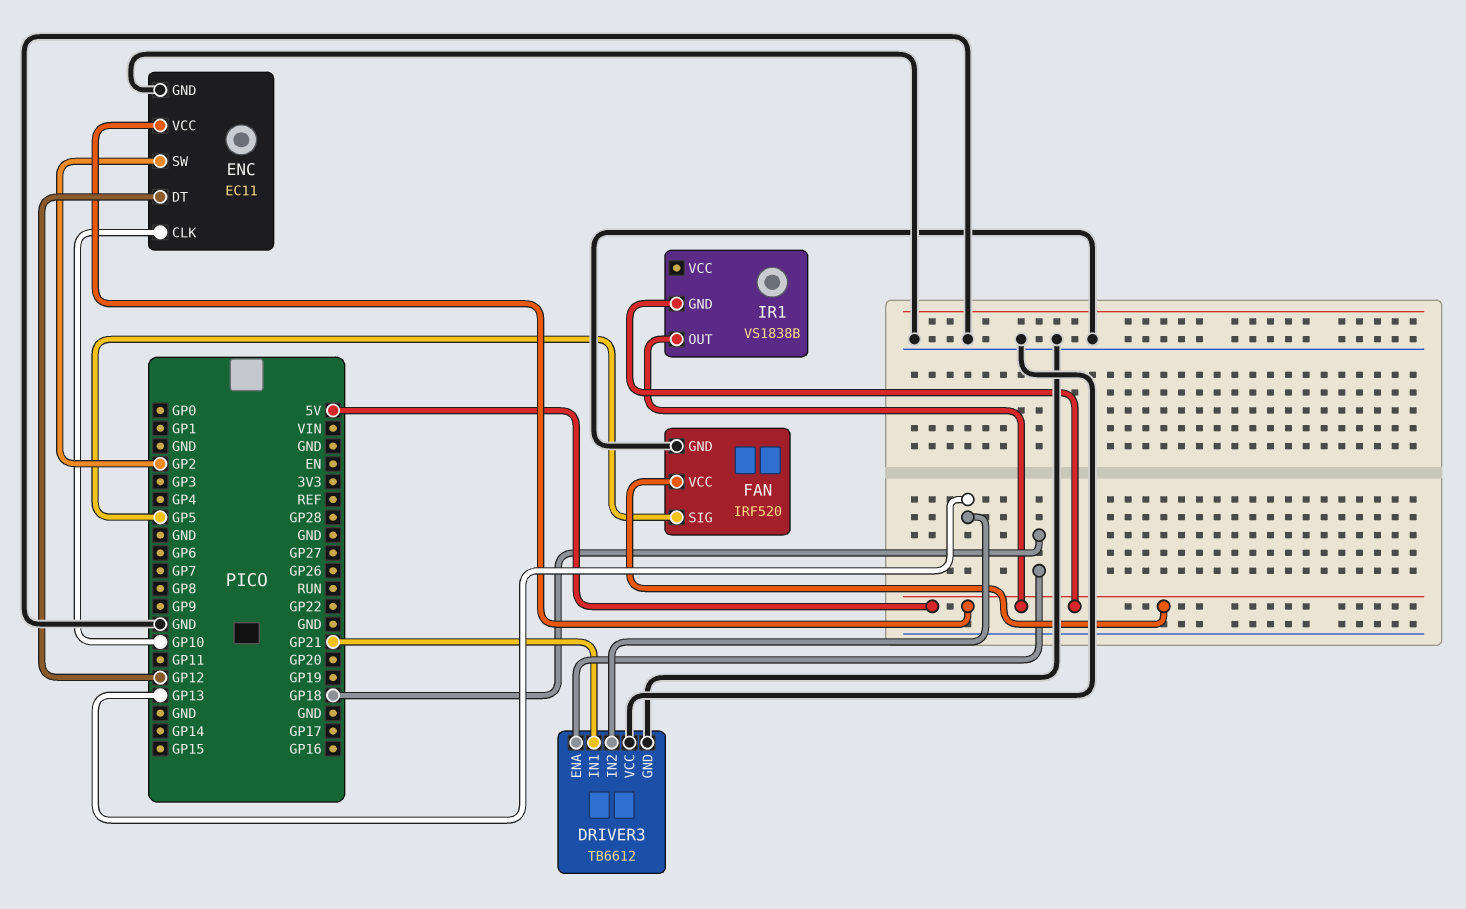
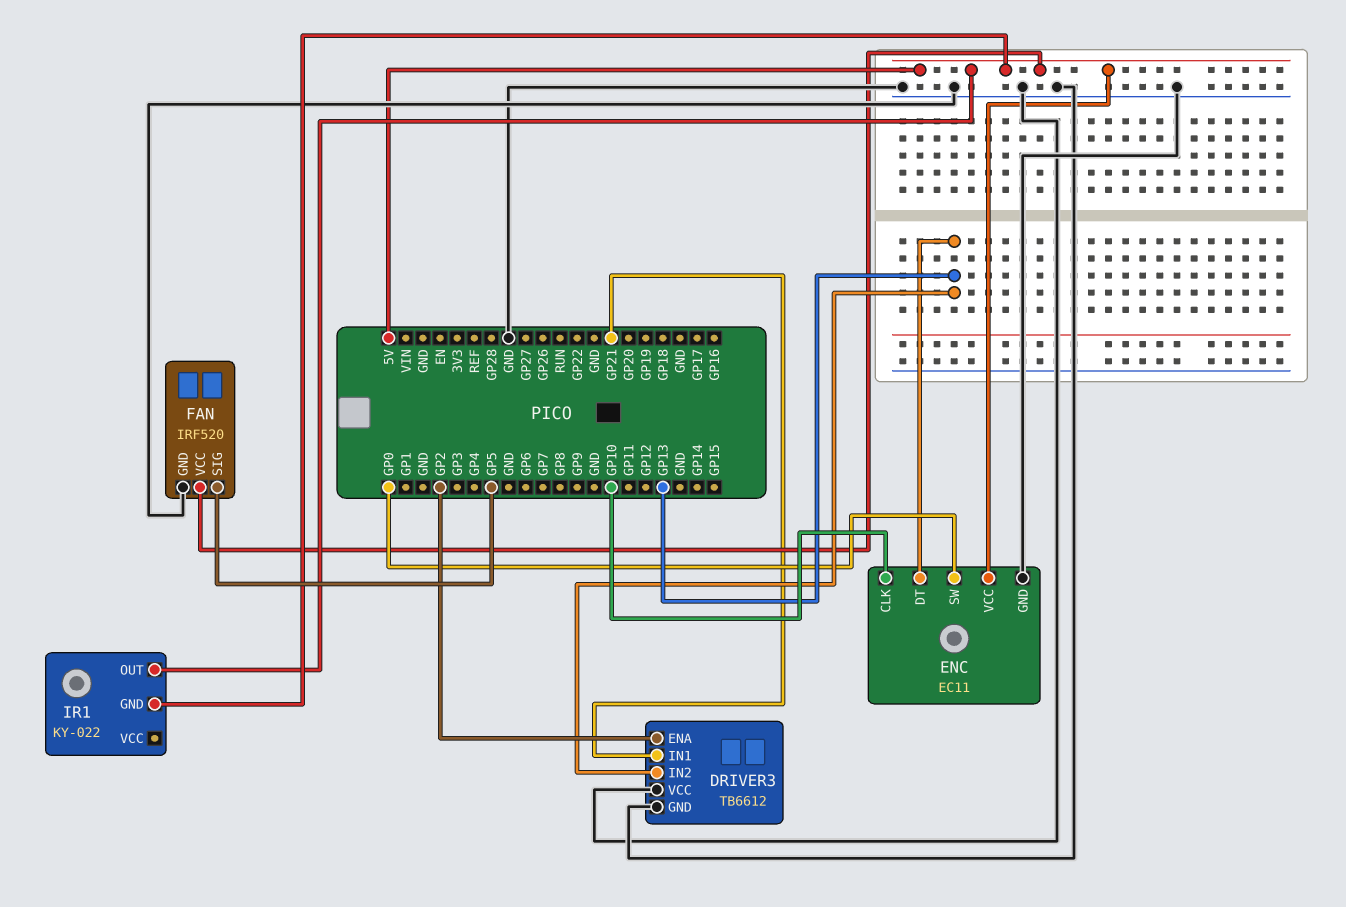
DRIVER3 pin ENA: GP18 -> GP2
ENC pin DT: GP12 -> GP13
ENC pin SW: GP2 -> GP0
IR1: VS1838B -> KY-022

